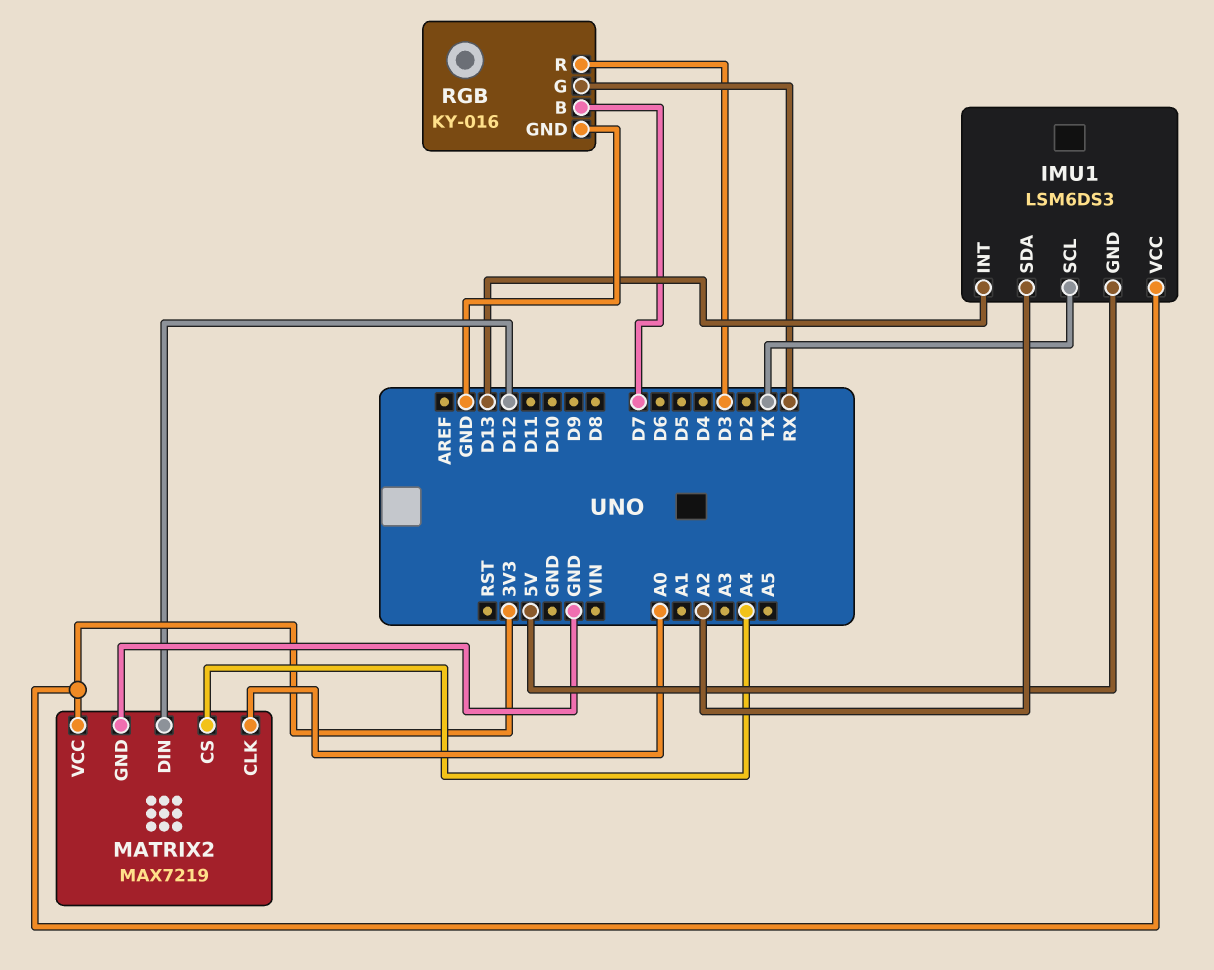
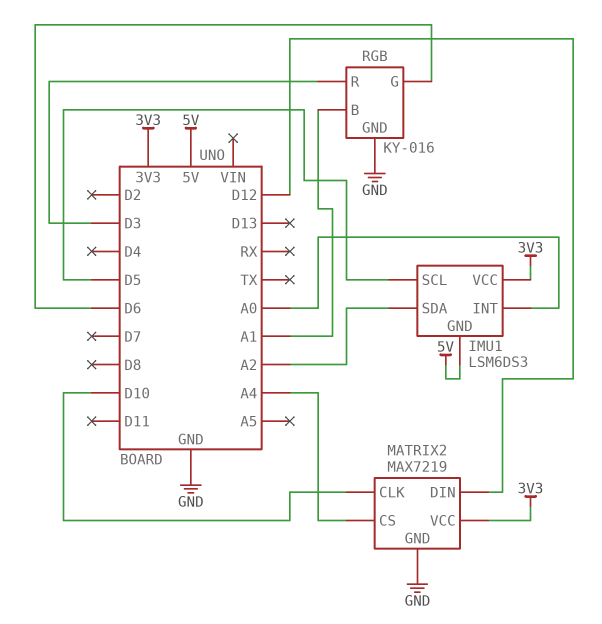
IMU1 pin INT: D13 -> A0
IMU1 pin SCL: TX -> D5
MATRIX2 pin CLK: A0 -> D10
RGB pin B: D7 -> A1
RGB pin G: RX -> D6

